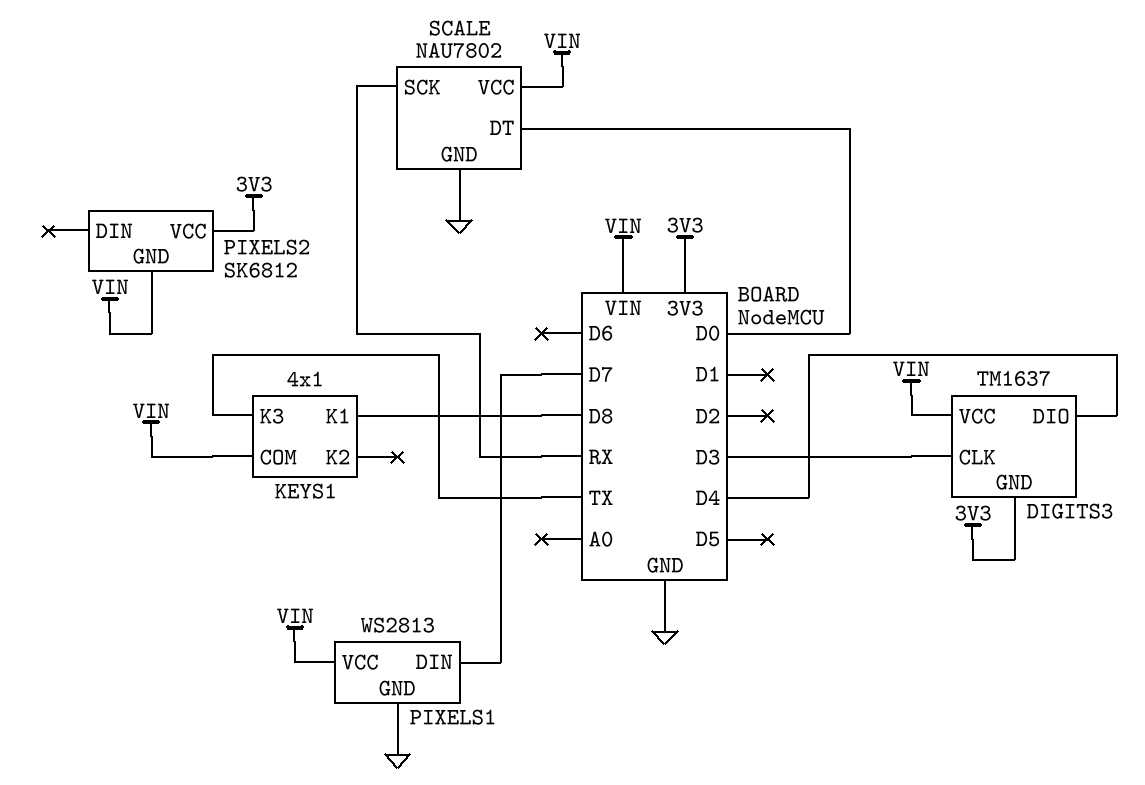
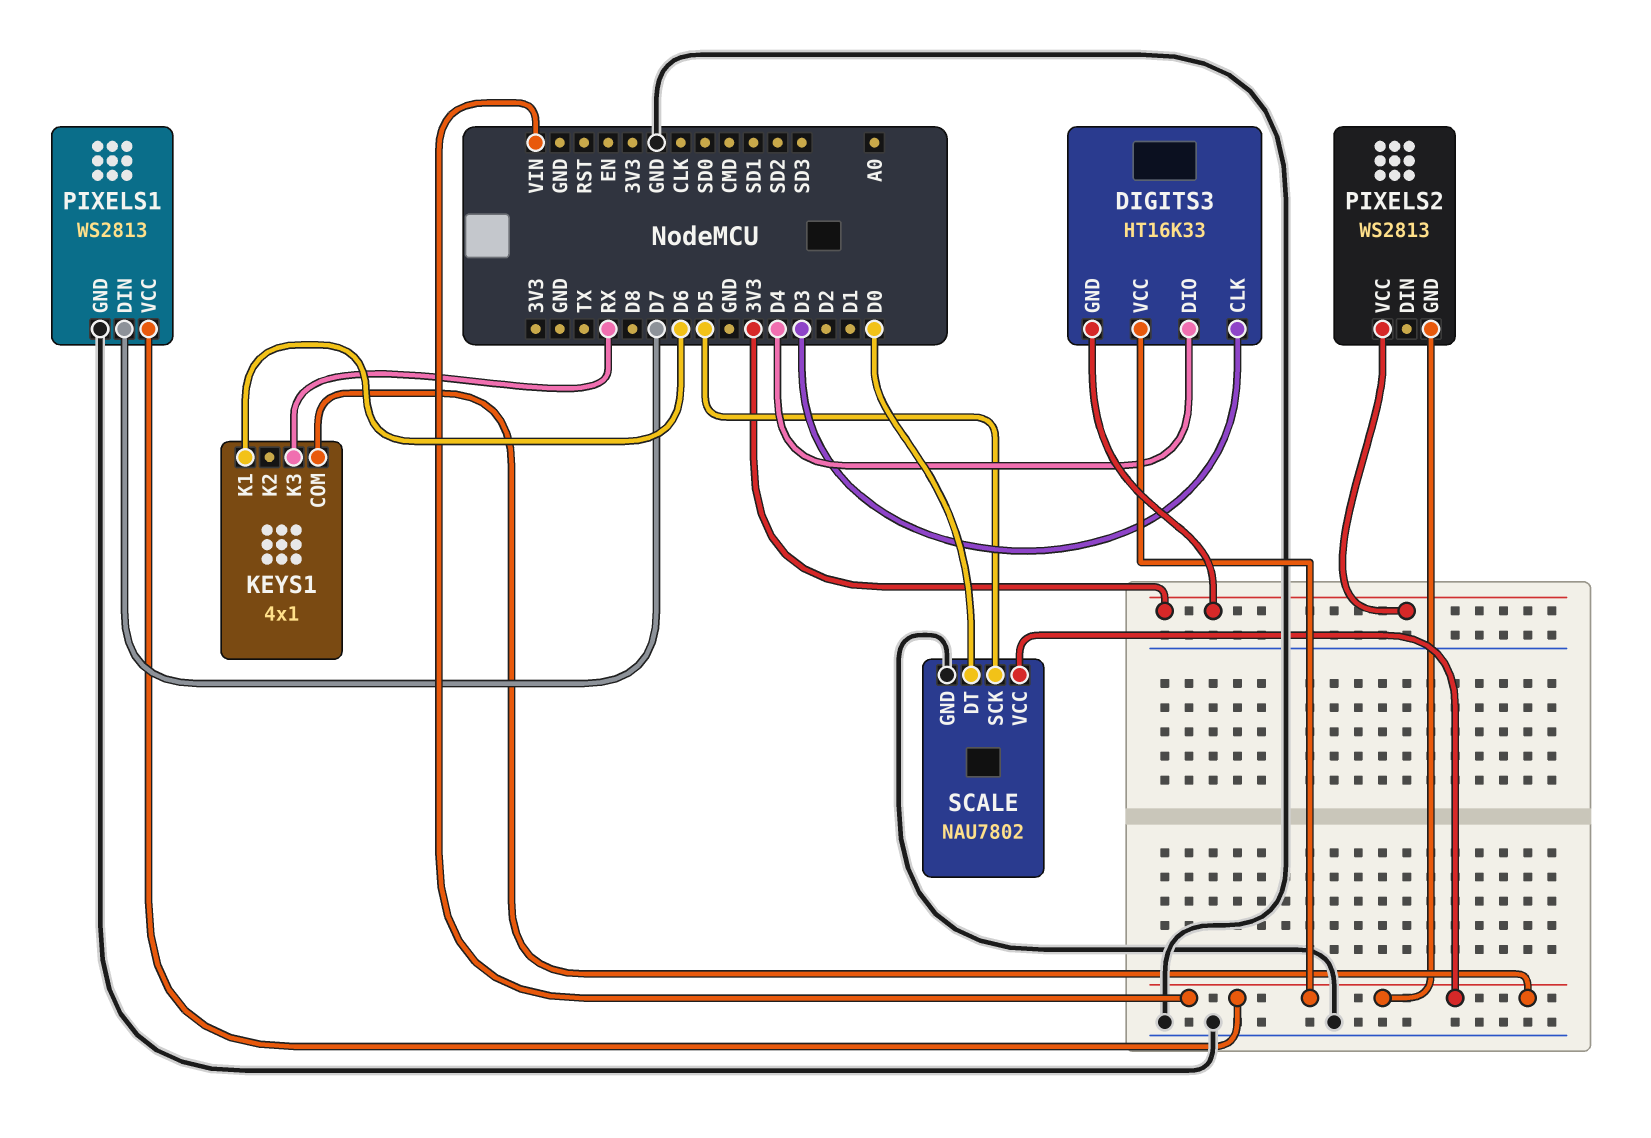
DIGITS3: TM1637 -> HT16K33
KEYS1 pin K1: D8 -> D6
KEYS1 pin K3: TX -> RX
PIXELS2: SK6812 -> WS2813
SCALE pin SCK: RX -> D5

